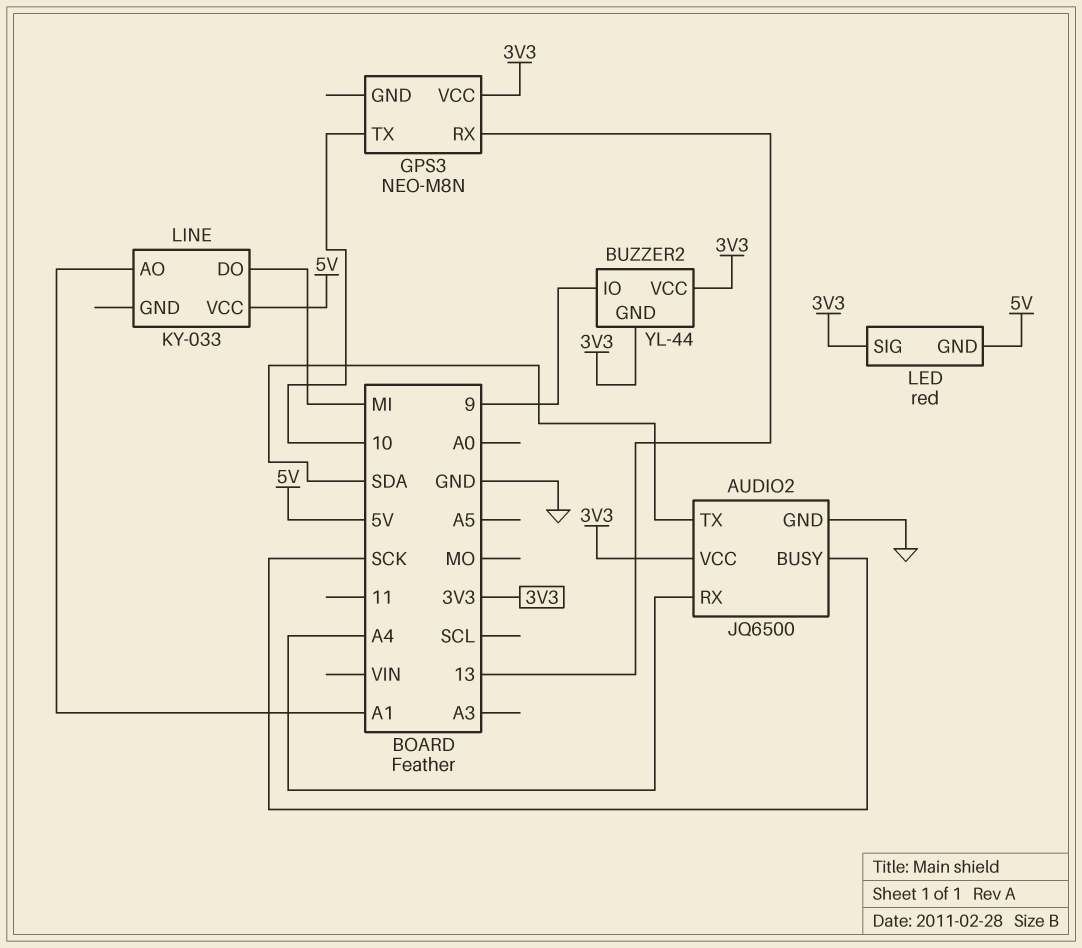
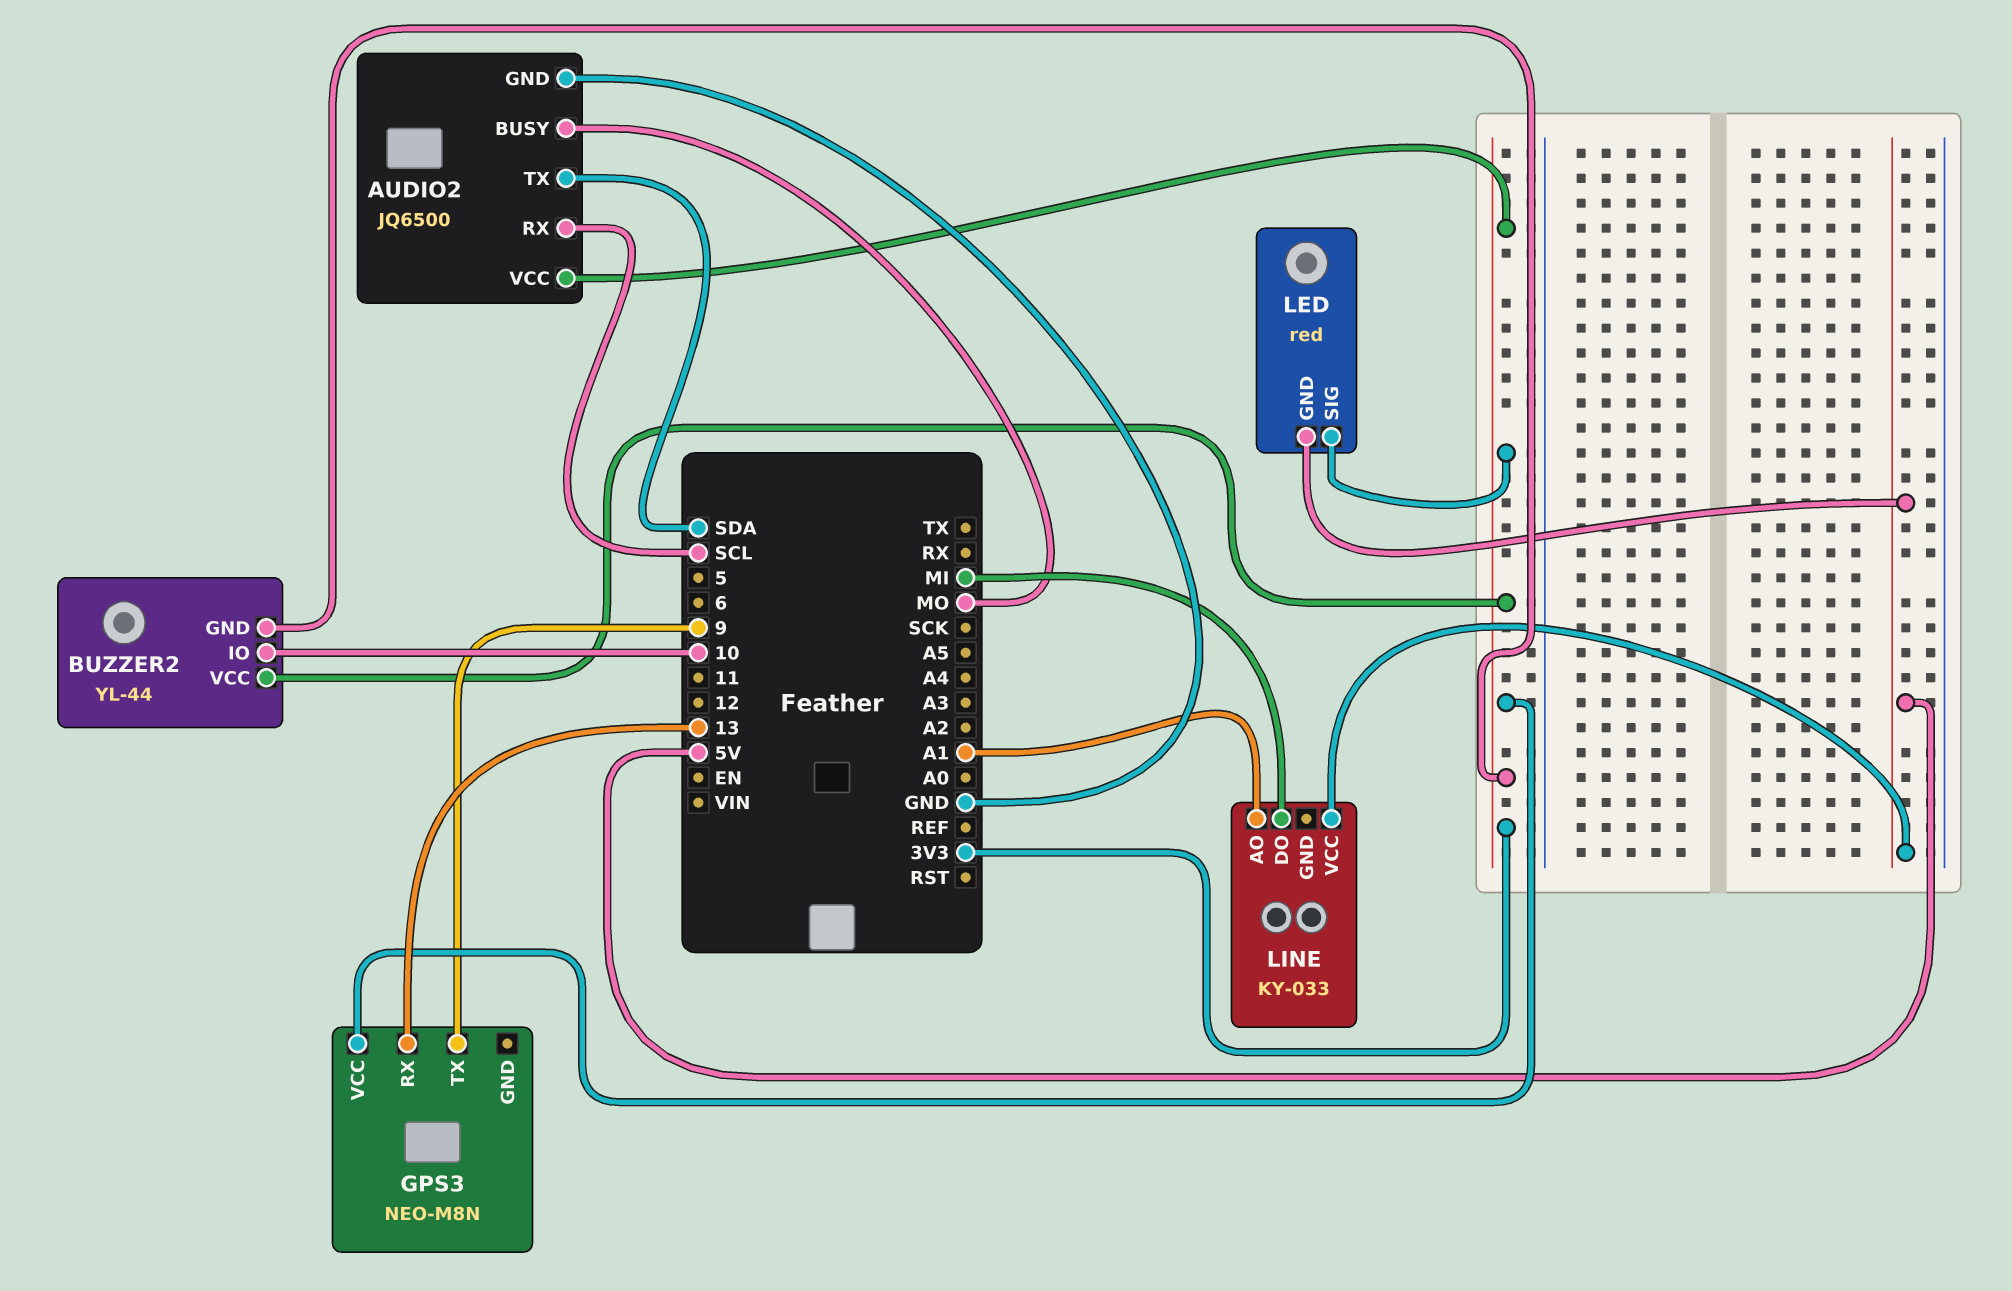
AUDIO2 pin BUSY: SCK -> MO
AUDIO2 pin RX: A4 -> SCL
BUZZER2 pin IO: 9 -> 10
GPS3 pin TX: 10 -> 9

